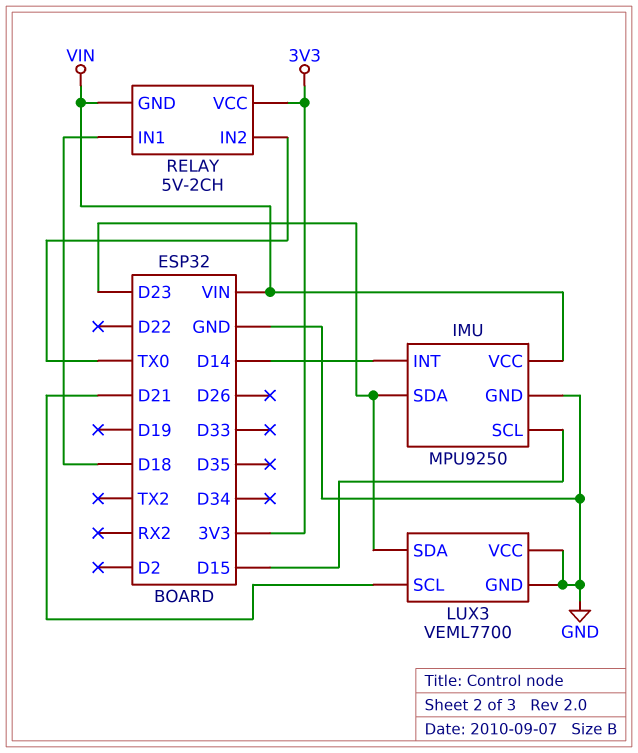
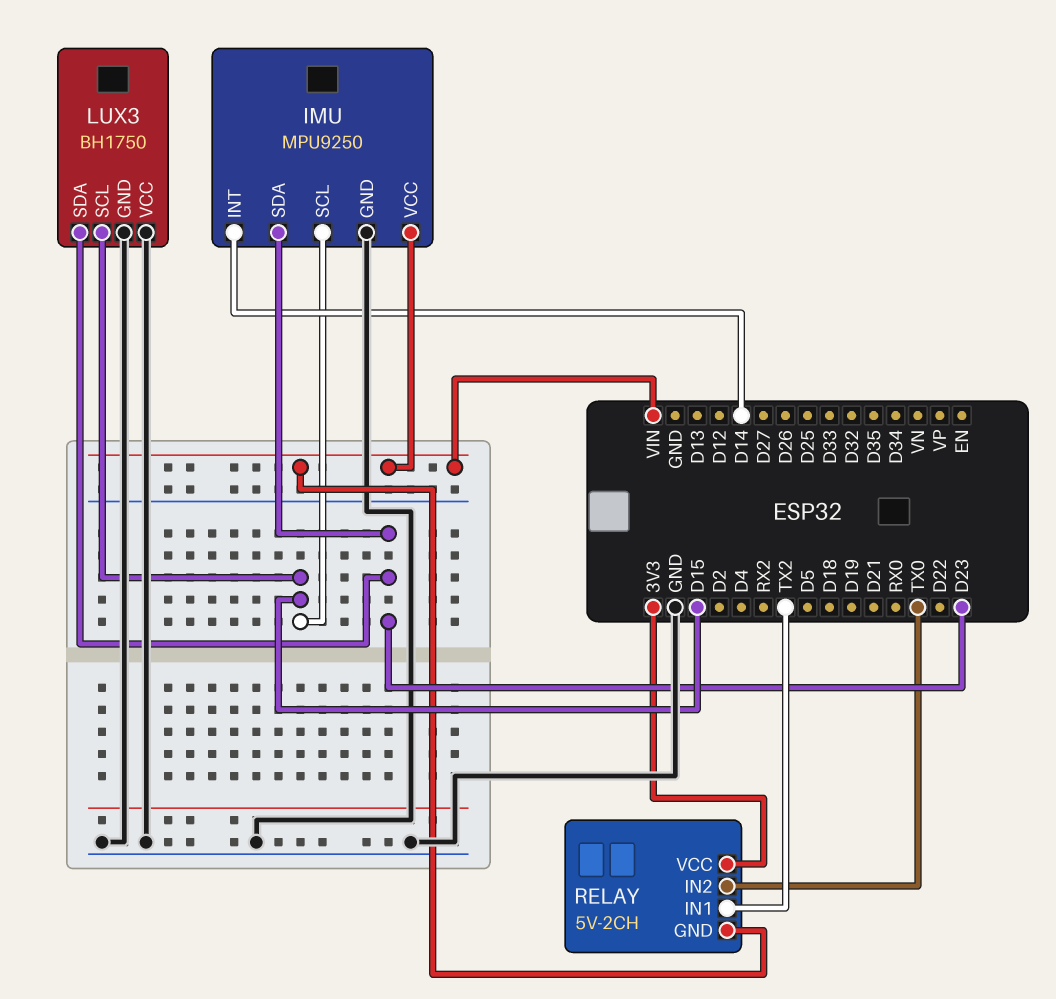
LUX3: VEML7700 -> BH1750
LUX3 pin SCL: D21 -> D15
RELAY pin IN1: D18 -> TX2

